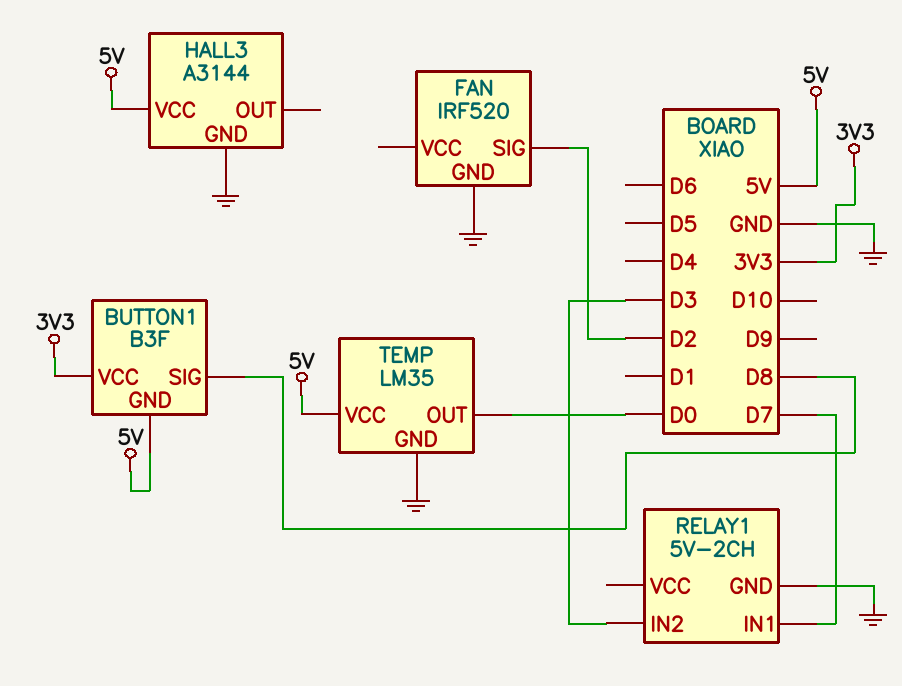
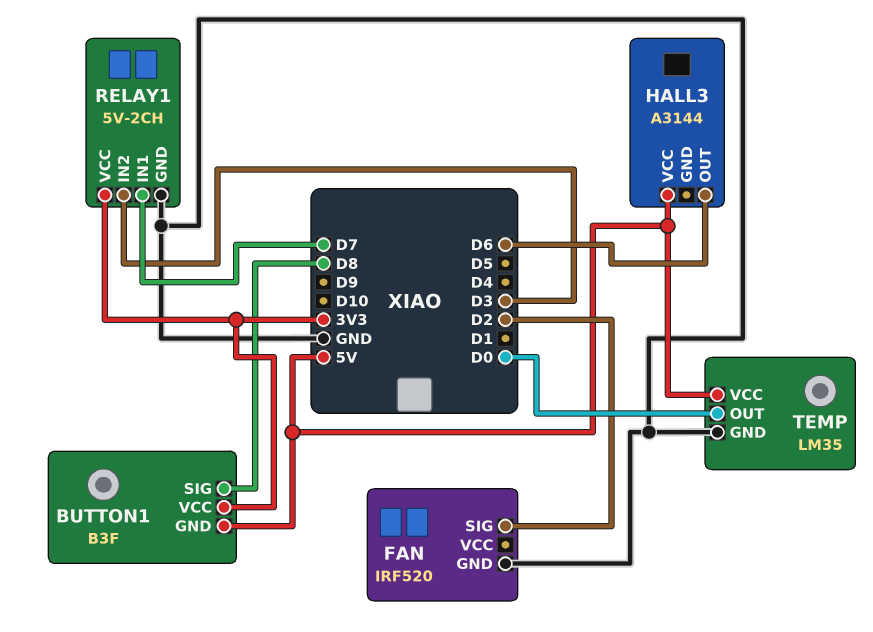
HALL3 pin GND: GND -> none
HALL3 pin OUT: none -> D6
RELAY1 pin VCC: none -> 3V3

